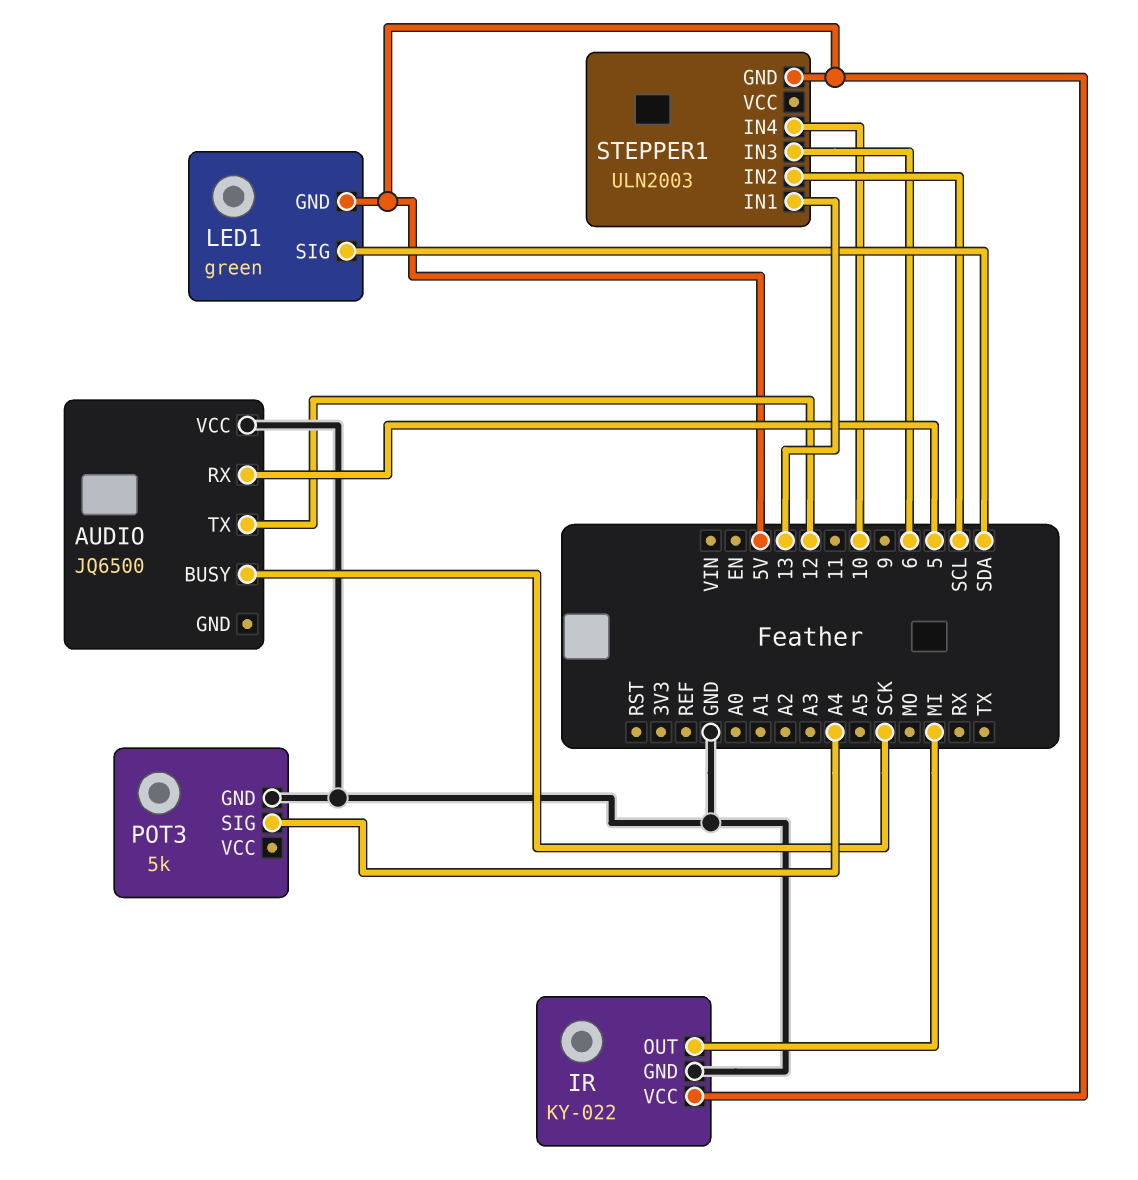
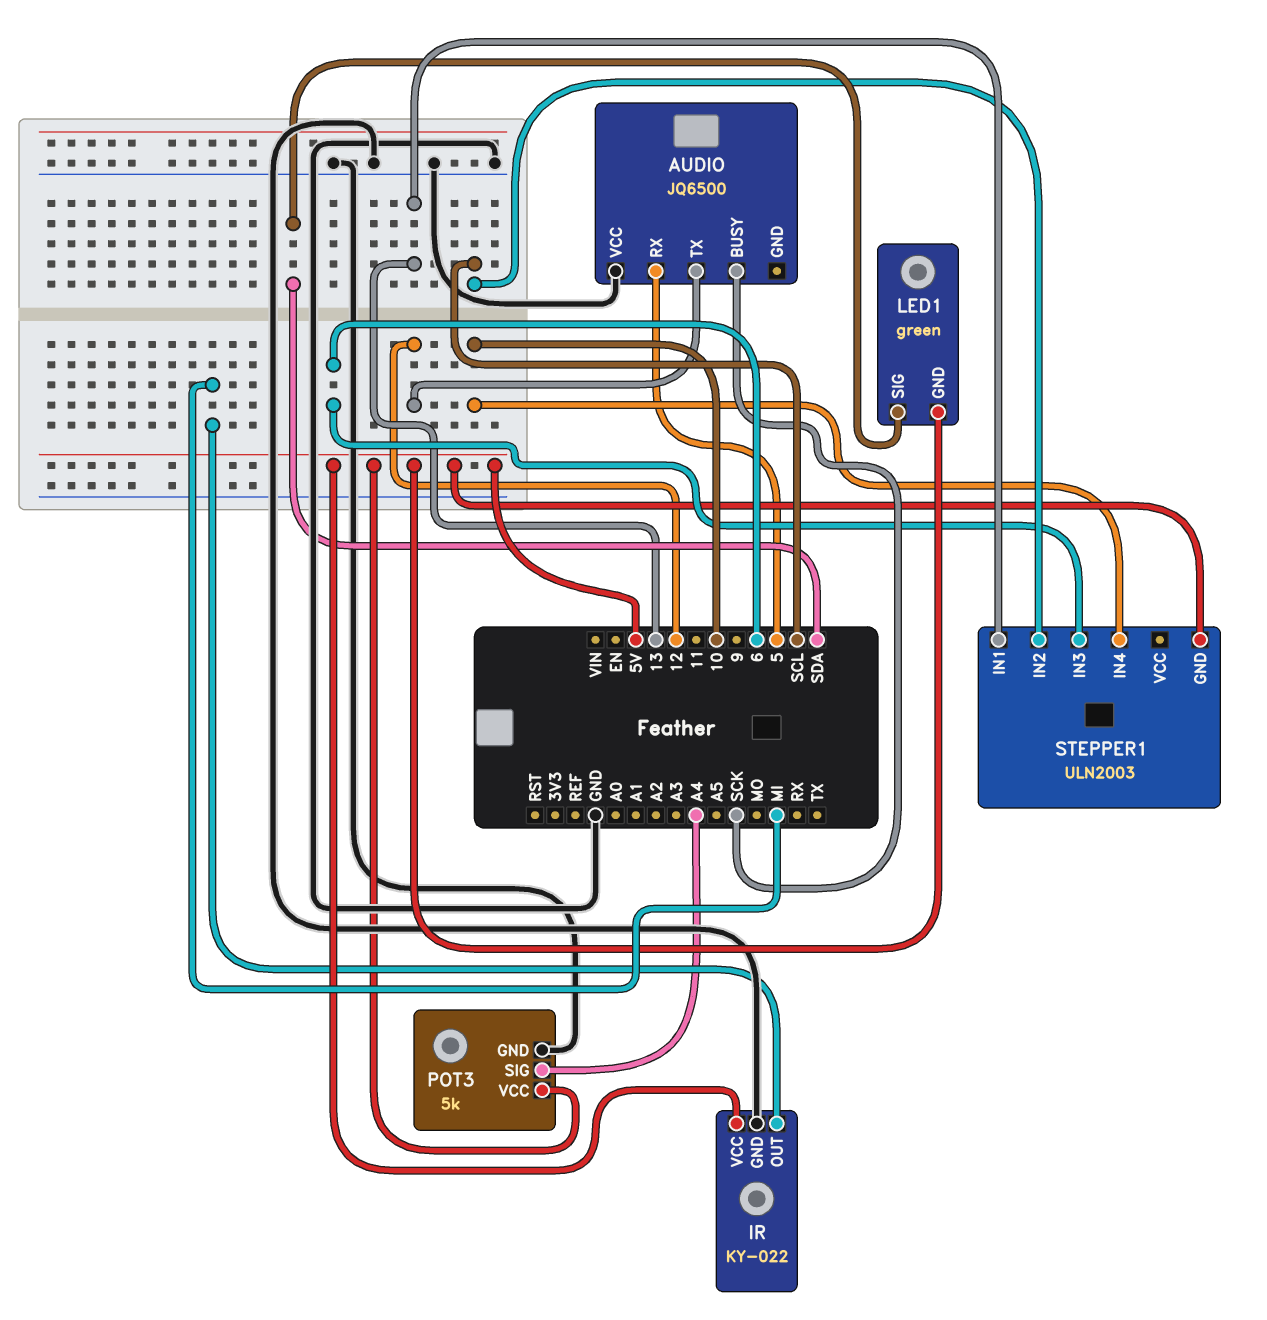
POT3 pin VCC: none -> 5V

